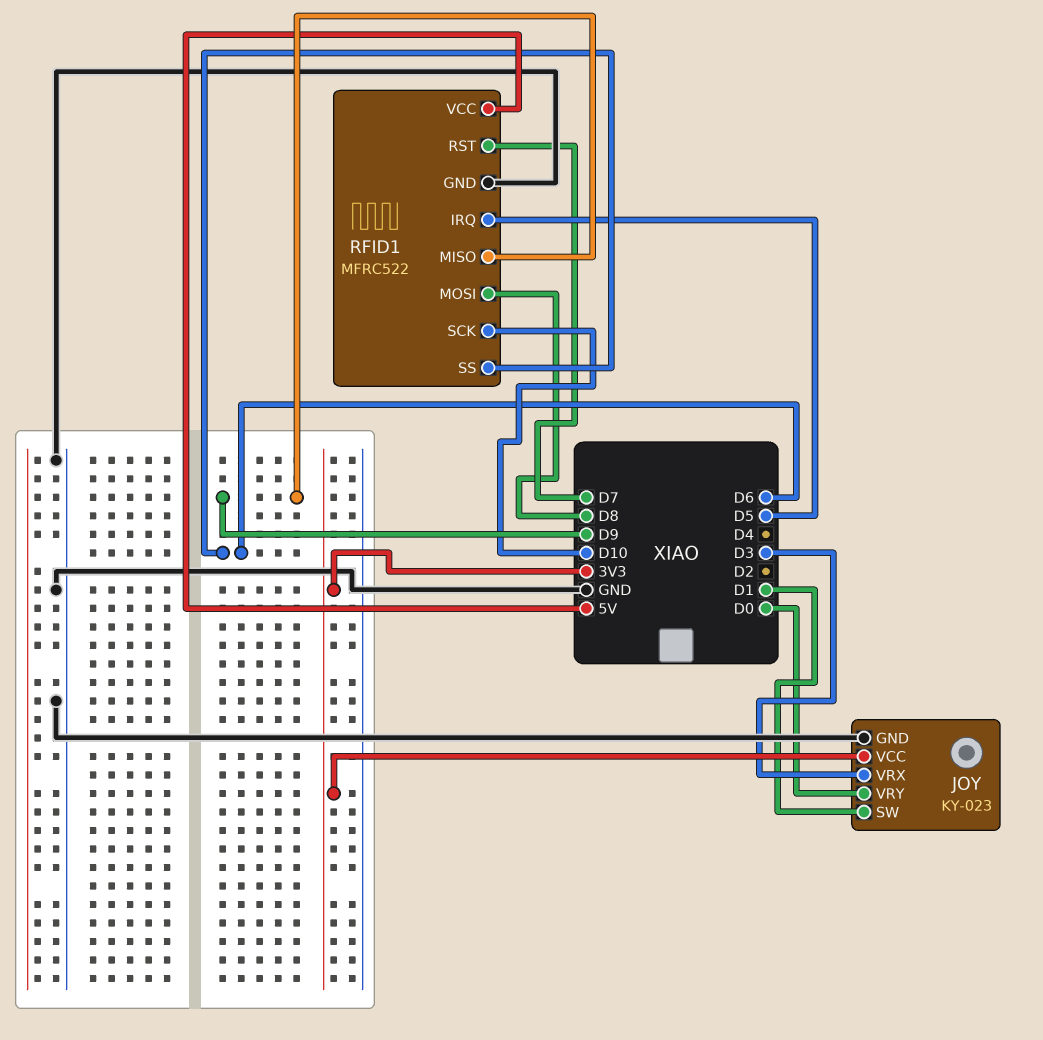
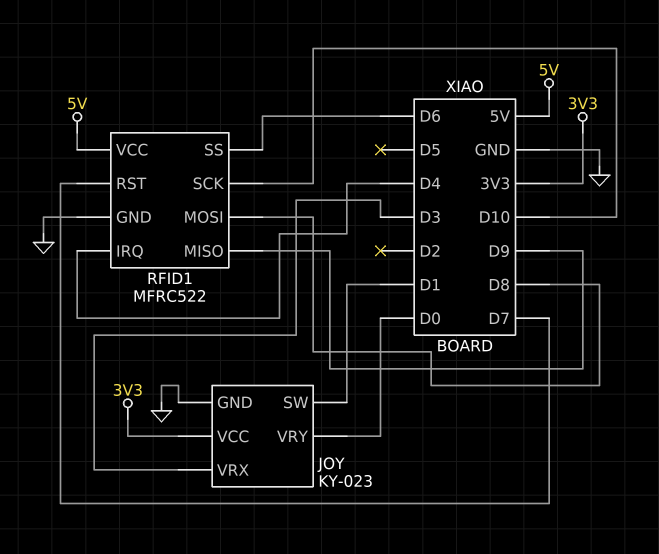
RFID1 pin IRQ: D5 -> D4

